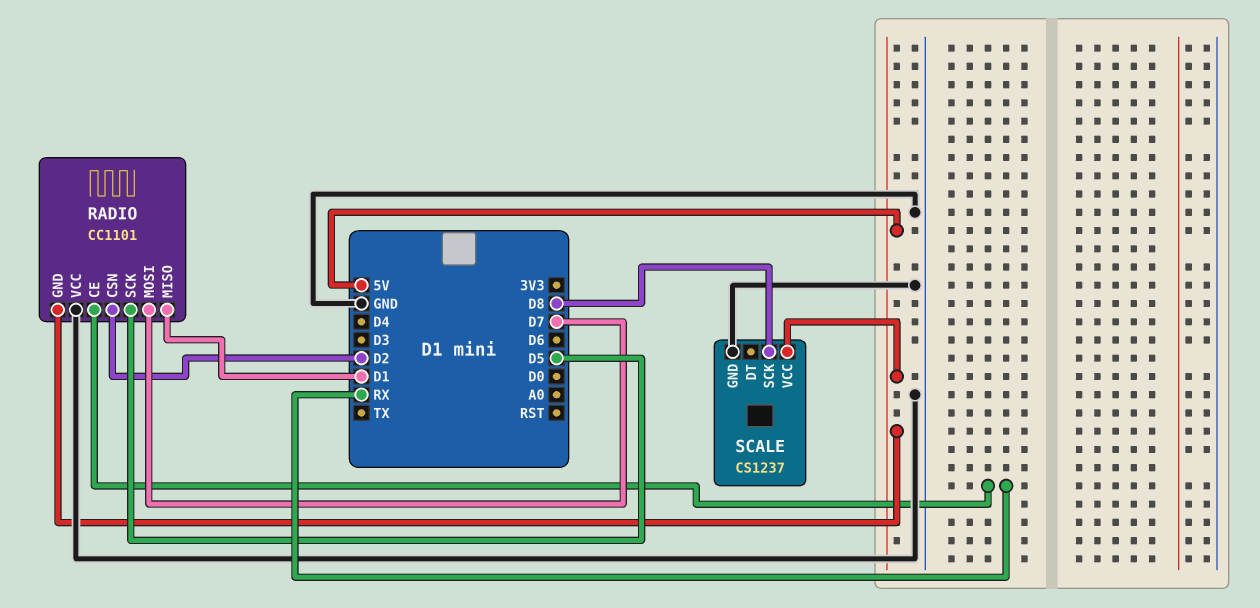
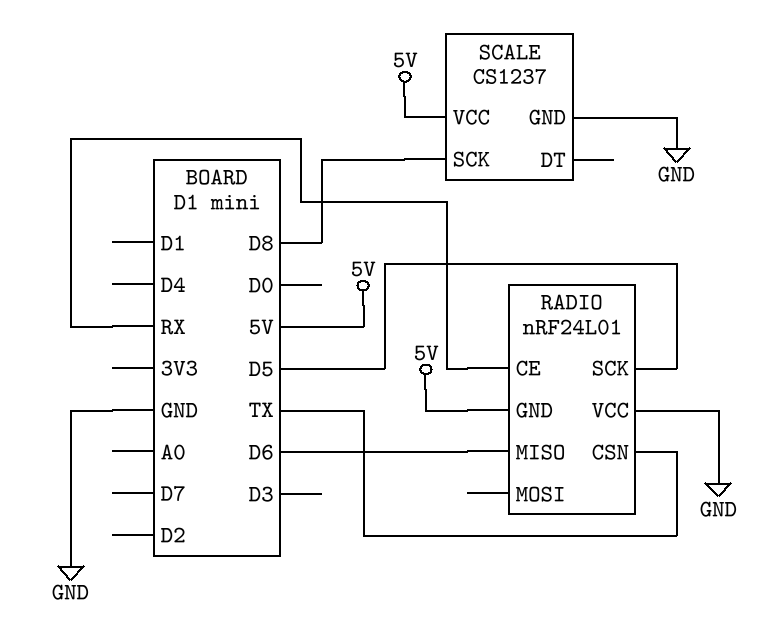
RADIO: CC1101 -> nRF24L01
RADIO pin CSN: D2 -> TX
RADIO pin MISO: D1 -> D6
RADIO pin MOSI: D7 -> none

